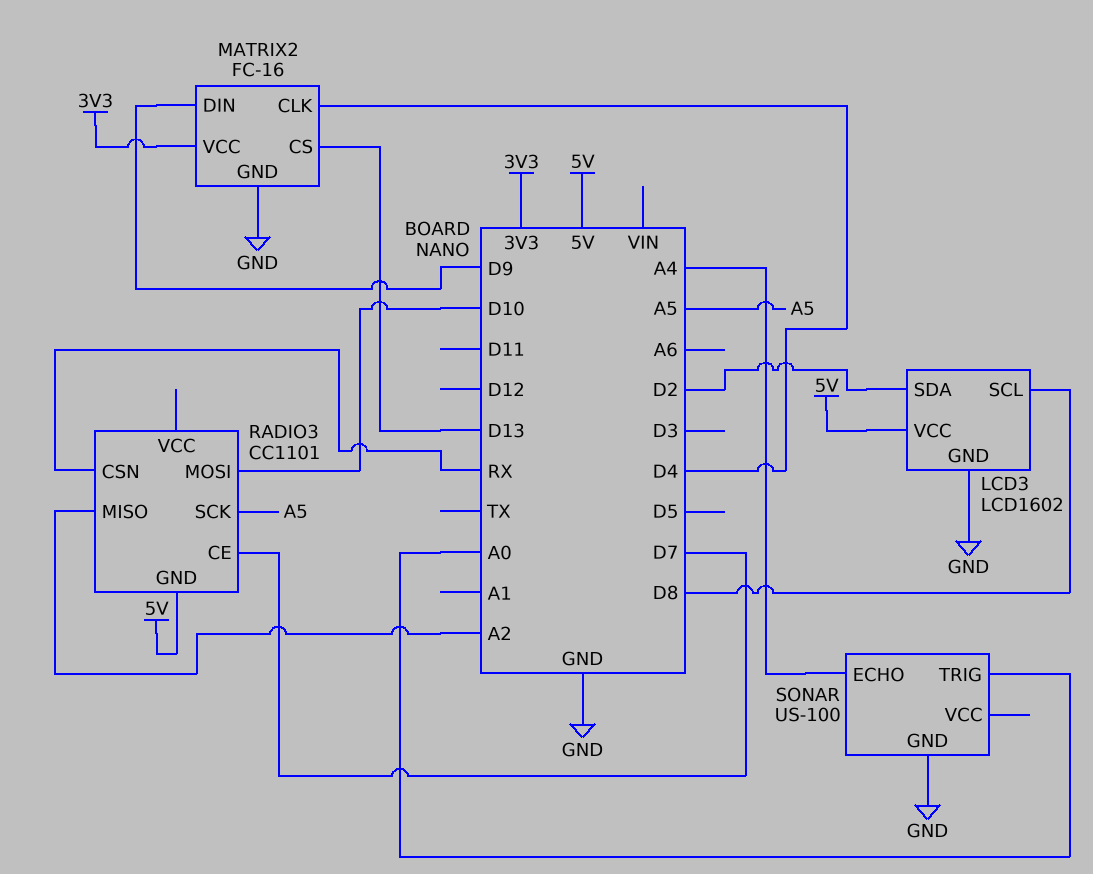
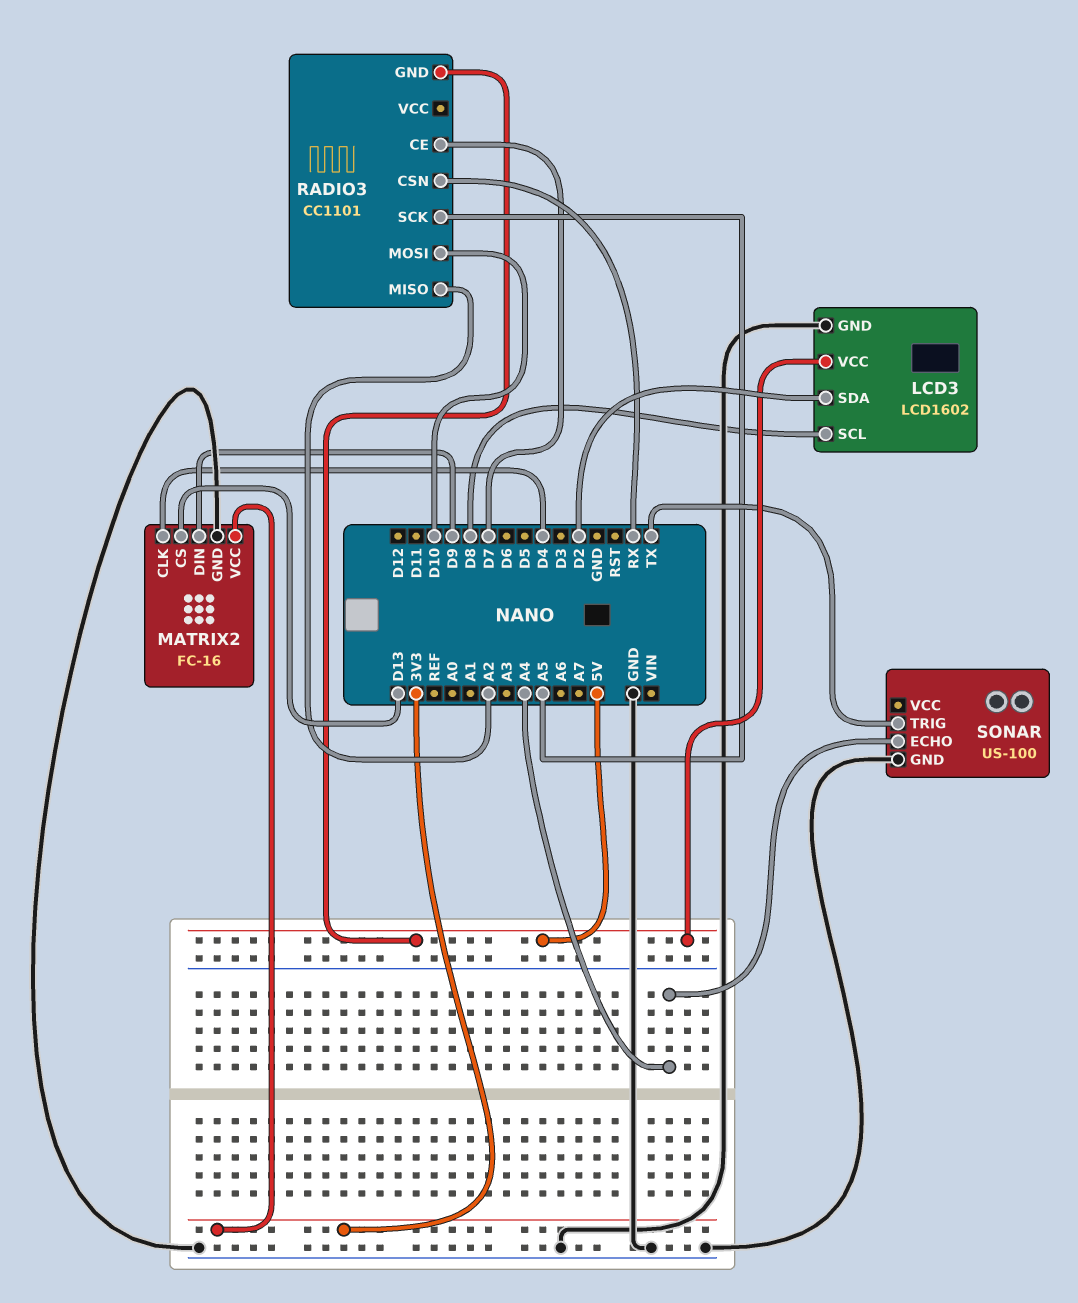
SONAR pin TRIG: A0 -> TX

